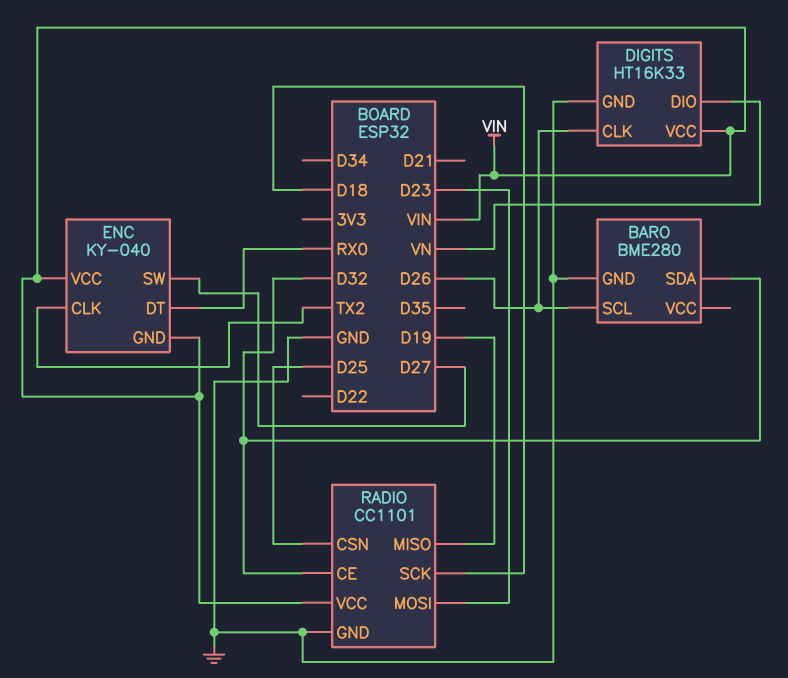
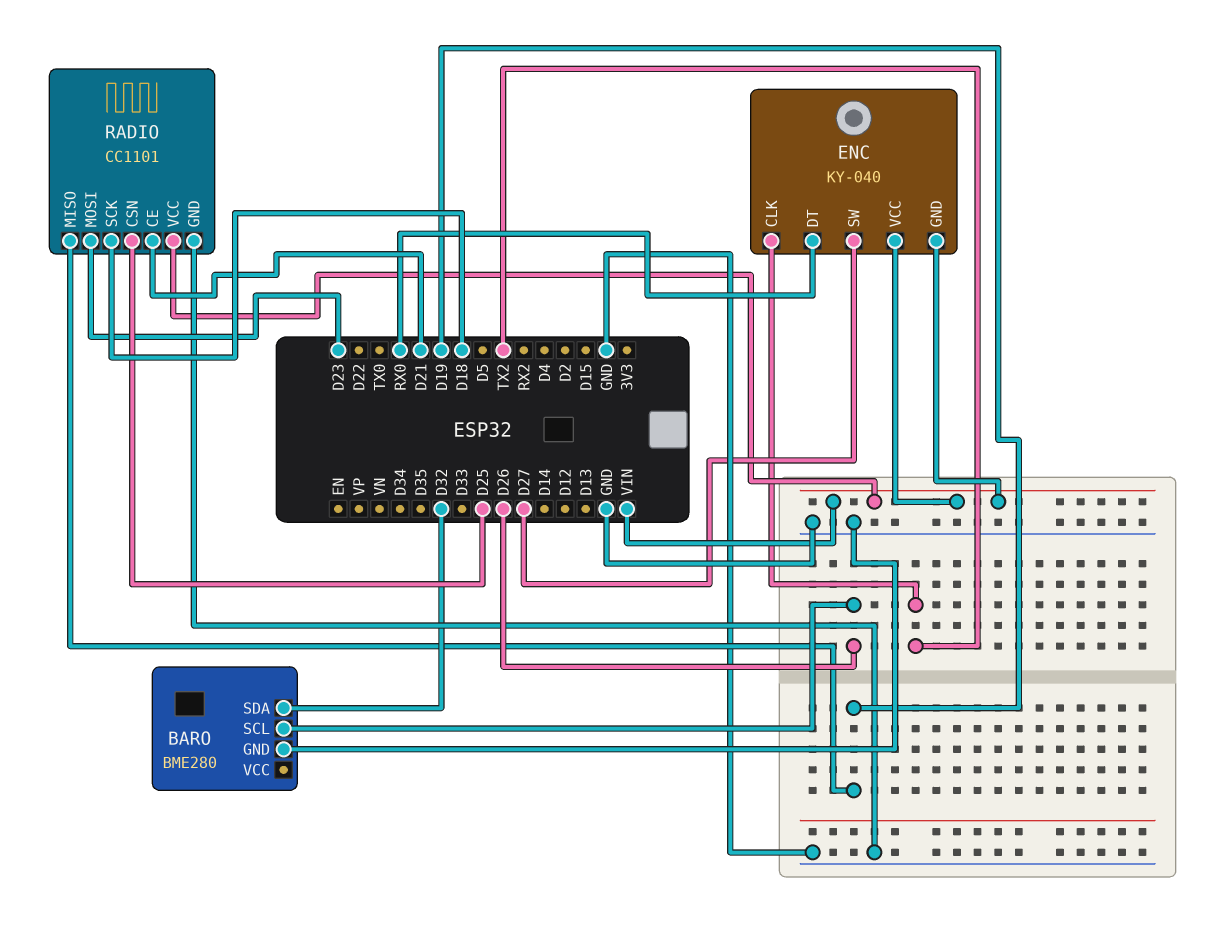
DIGITS: HT16K33 -> none
DIGITS pin CLK: D26 -> none
DIGITS pin DIO: VN -> none
DIGITS pin GND: GND -> none
DIGITS pin VCC: VIN -> none
RADIO pin CE: D32 -> D21

